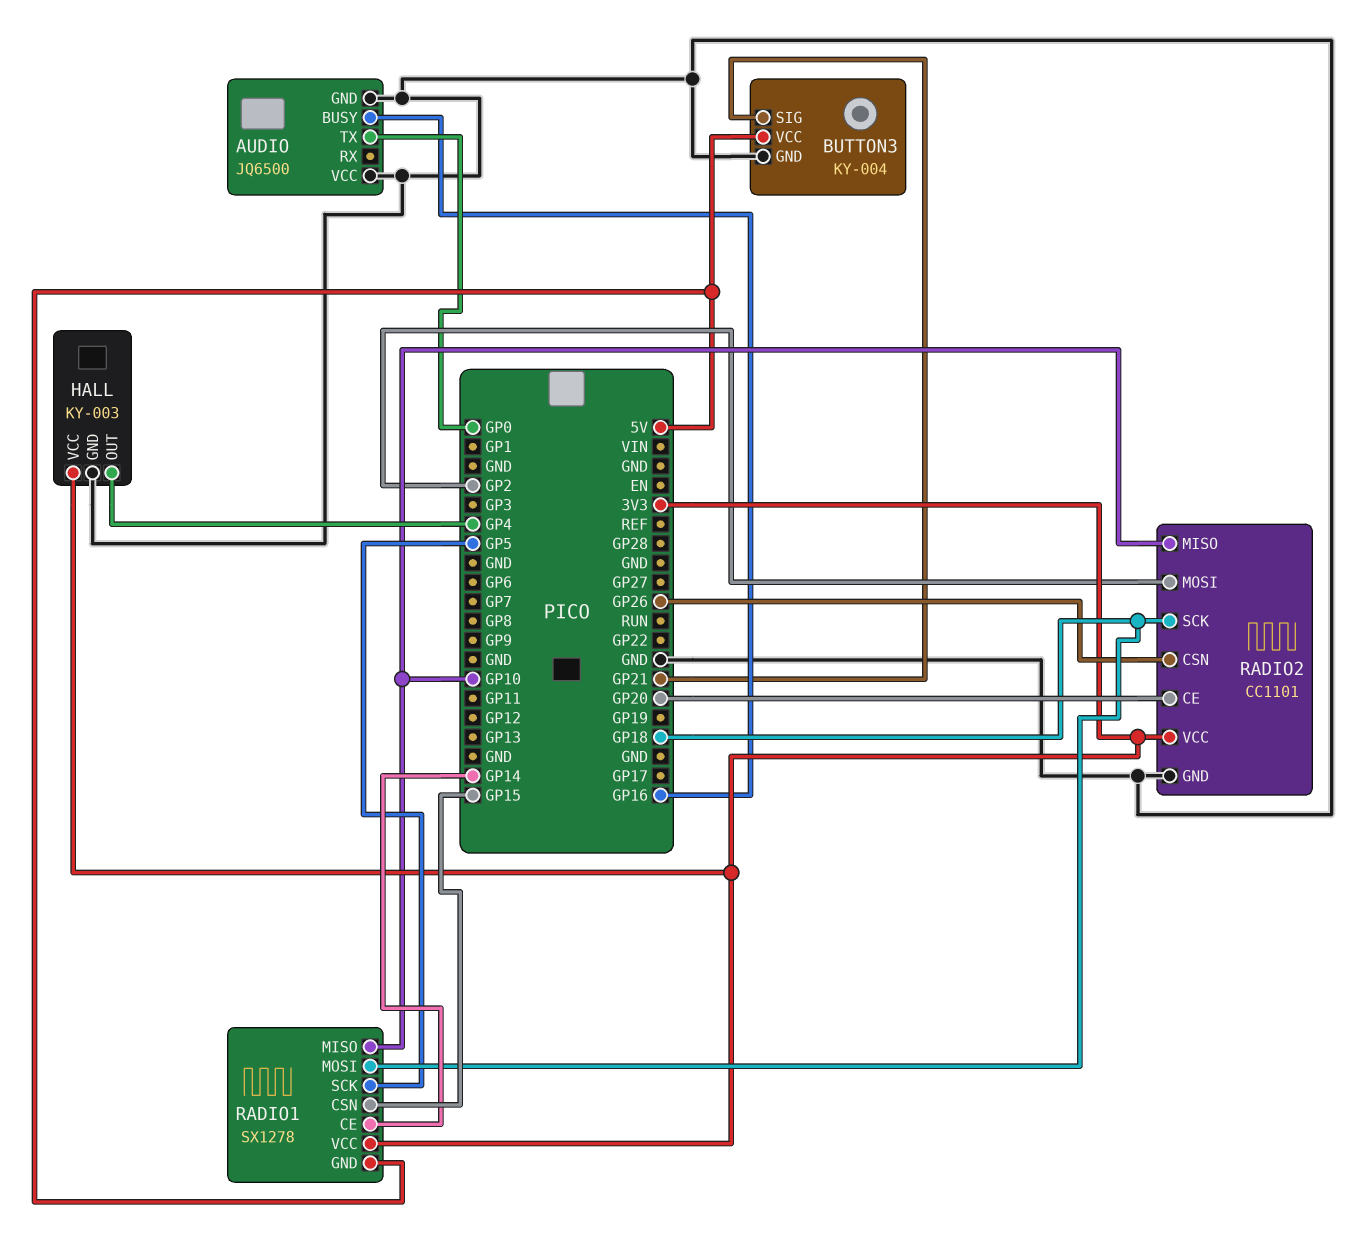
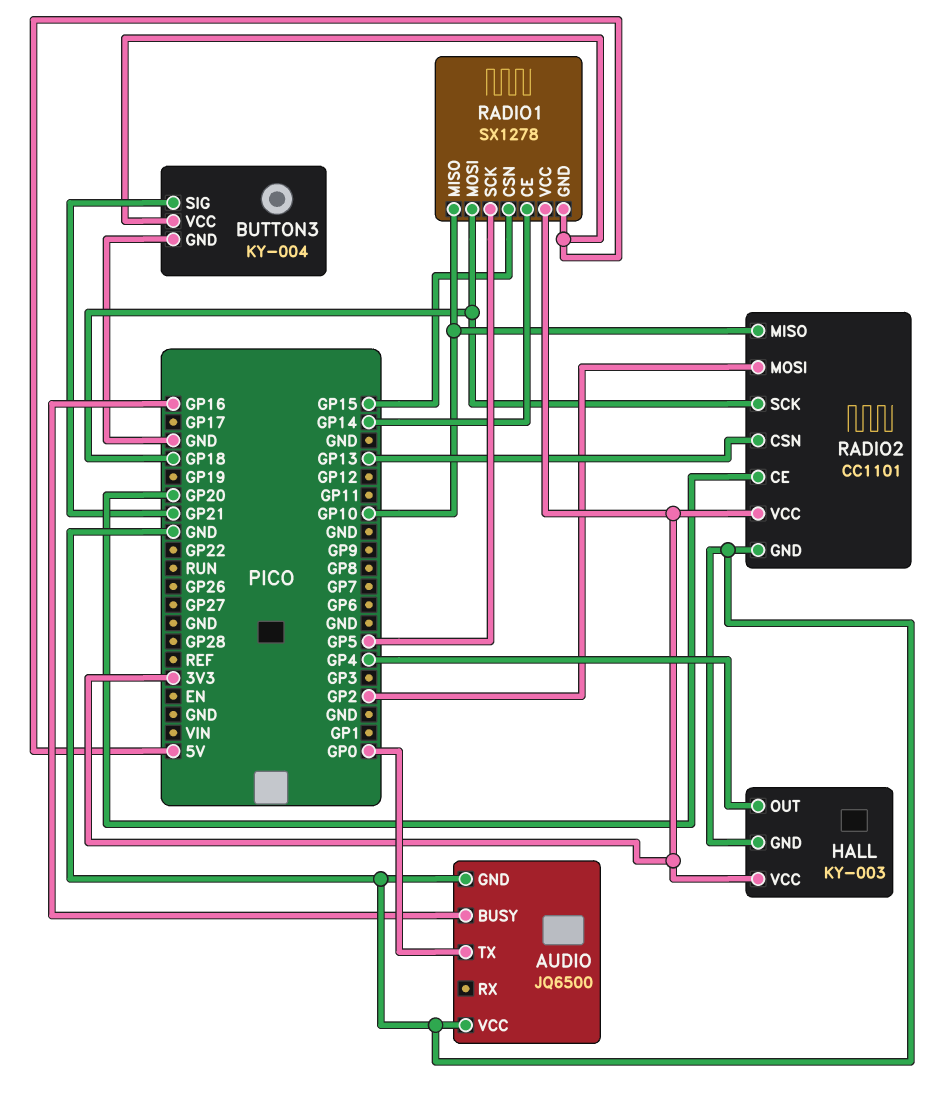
RADIO2 pin CSN: GP26 -> GP13

